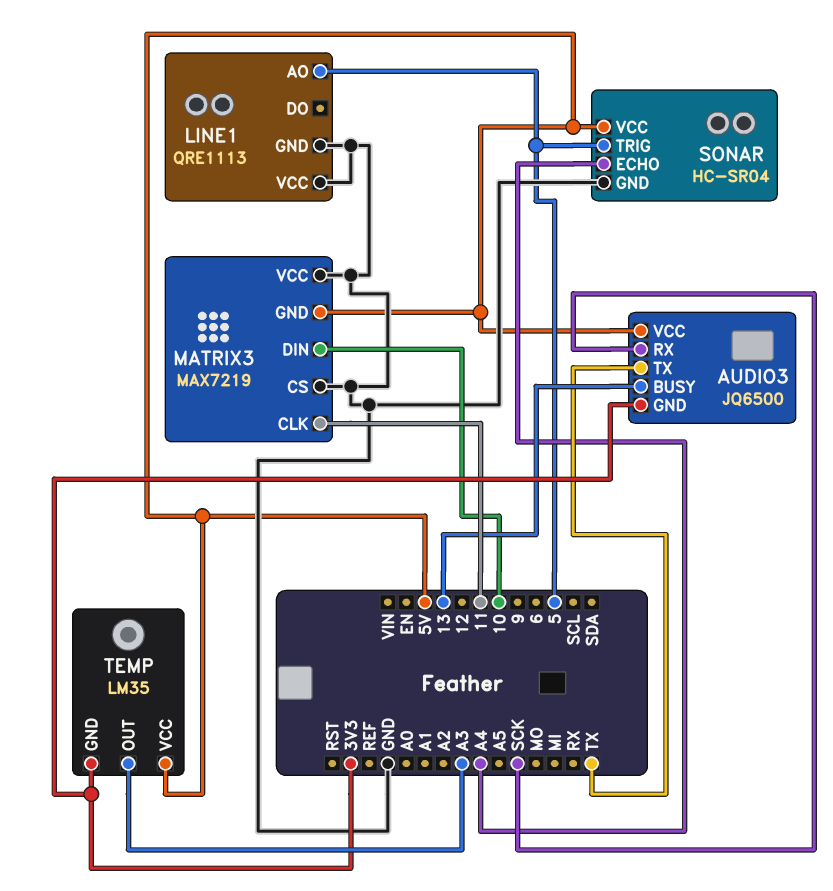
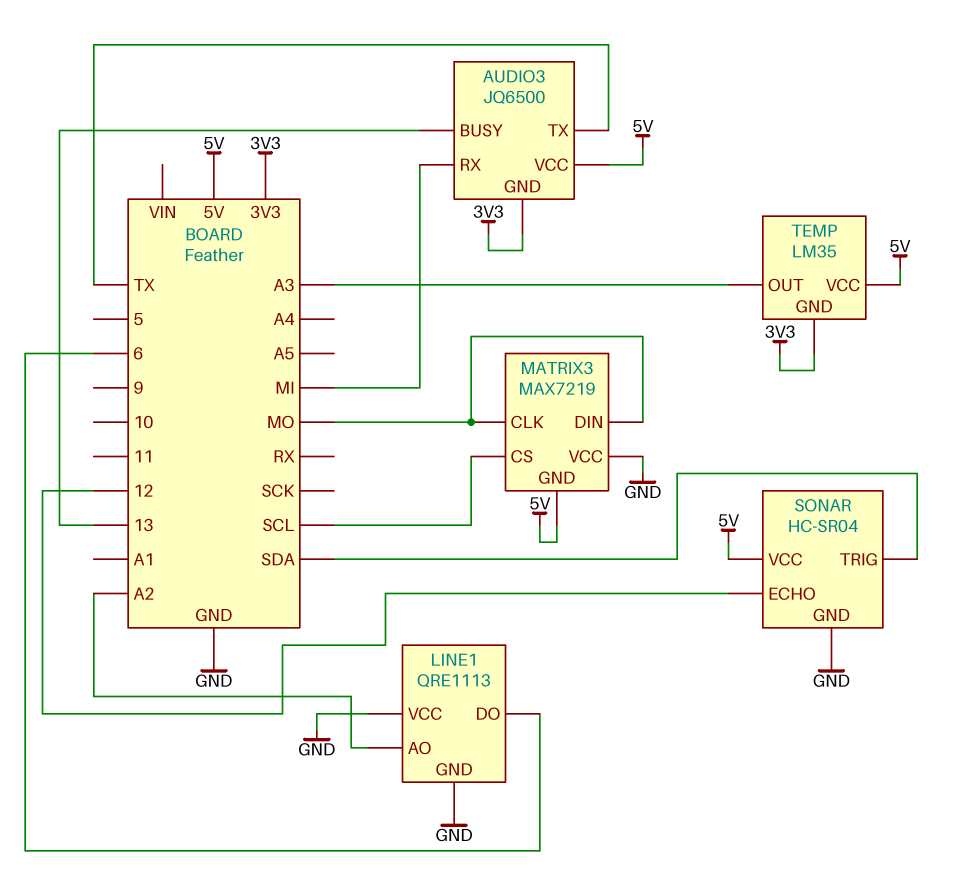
AUDIO3 pin RX: SCK -> MI
LINE1 pin AO: 5 -> A2
LINE1 pin DO: none -> 6
MATRIX3 pin CLK: 11 -> MO
MATRIX3 pin CS: GND -> SCL
MATRIX3 pin DIN: 10 -> MO
SONAR pin ECHO: A4 -> 12
SONAR pin TRIG: 5 -> SDA

